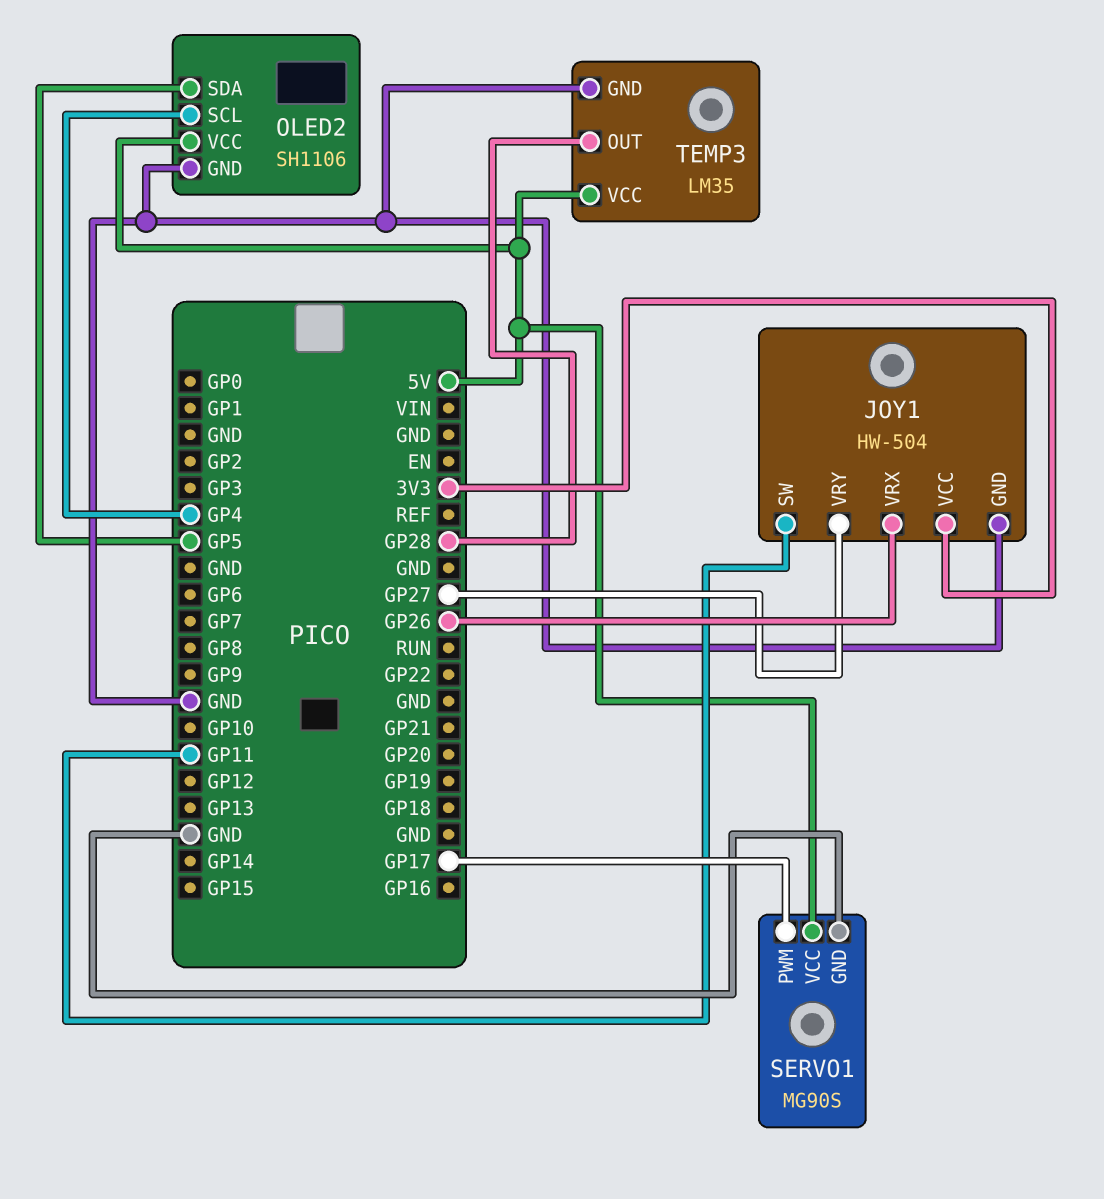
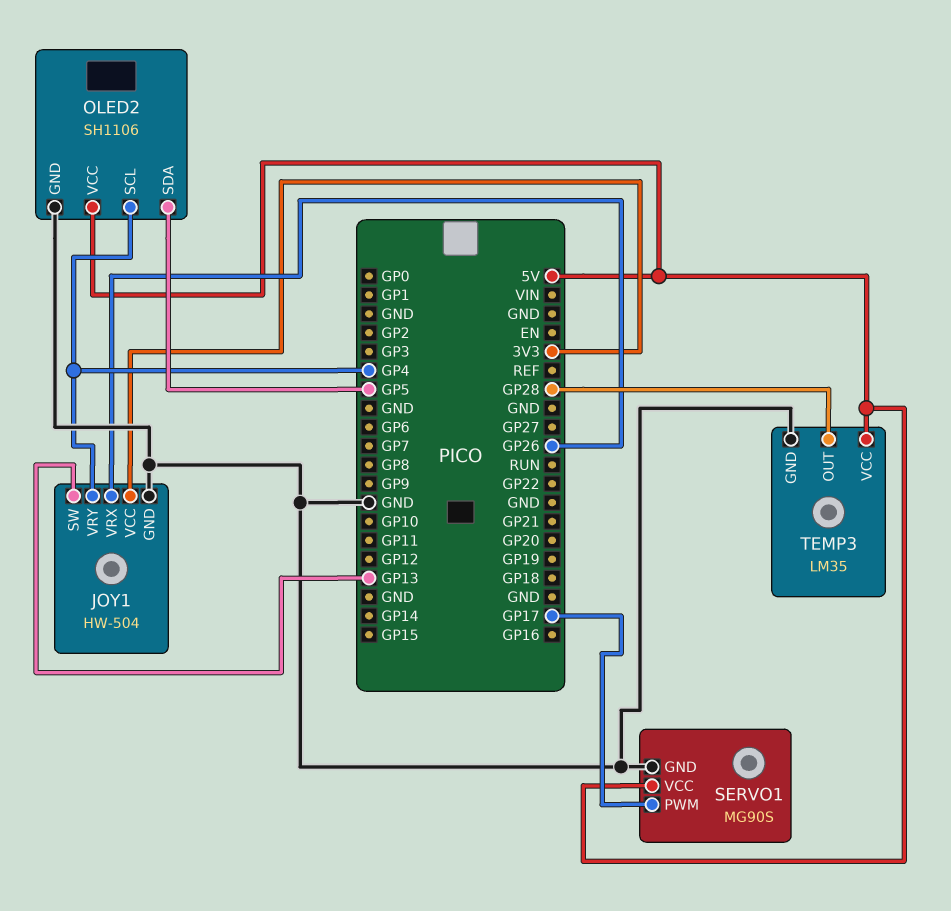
JOY1 pin SW: GP11 -> GP13
JOY1 pin VRY: GP27 -> GP4

